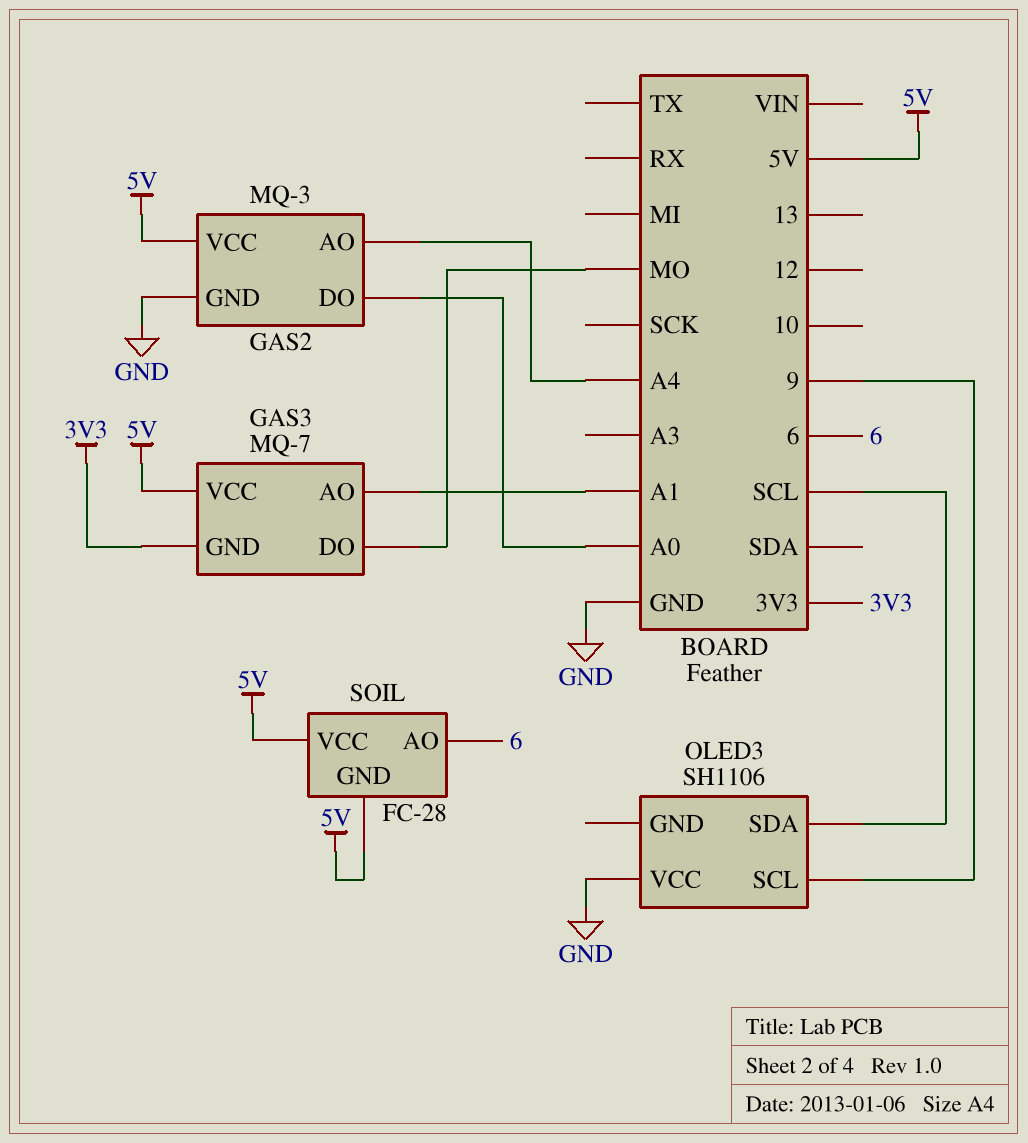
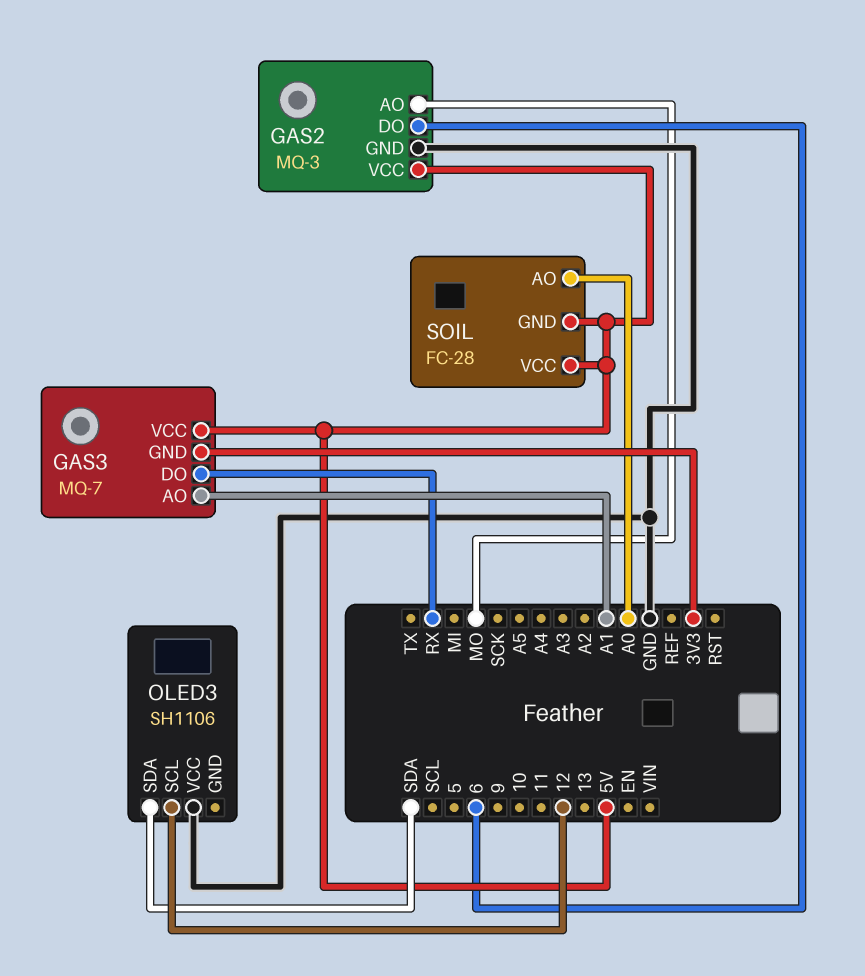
GAS2 pin AO: A4 -> MO
GAS2 pin DO: A0 -> 6
GAS3 pin DO: MO -> RX
OLED3 pin SCL: 9 -> 12
OLED3 pin SDA: SCL -> SDA
SOIL pin AO: 6 -> A0

